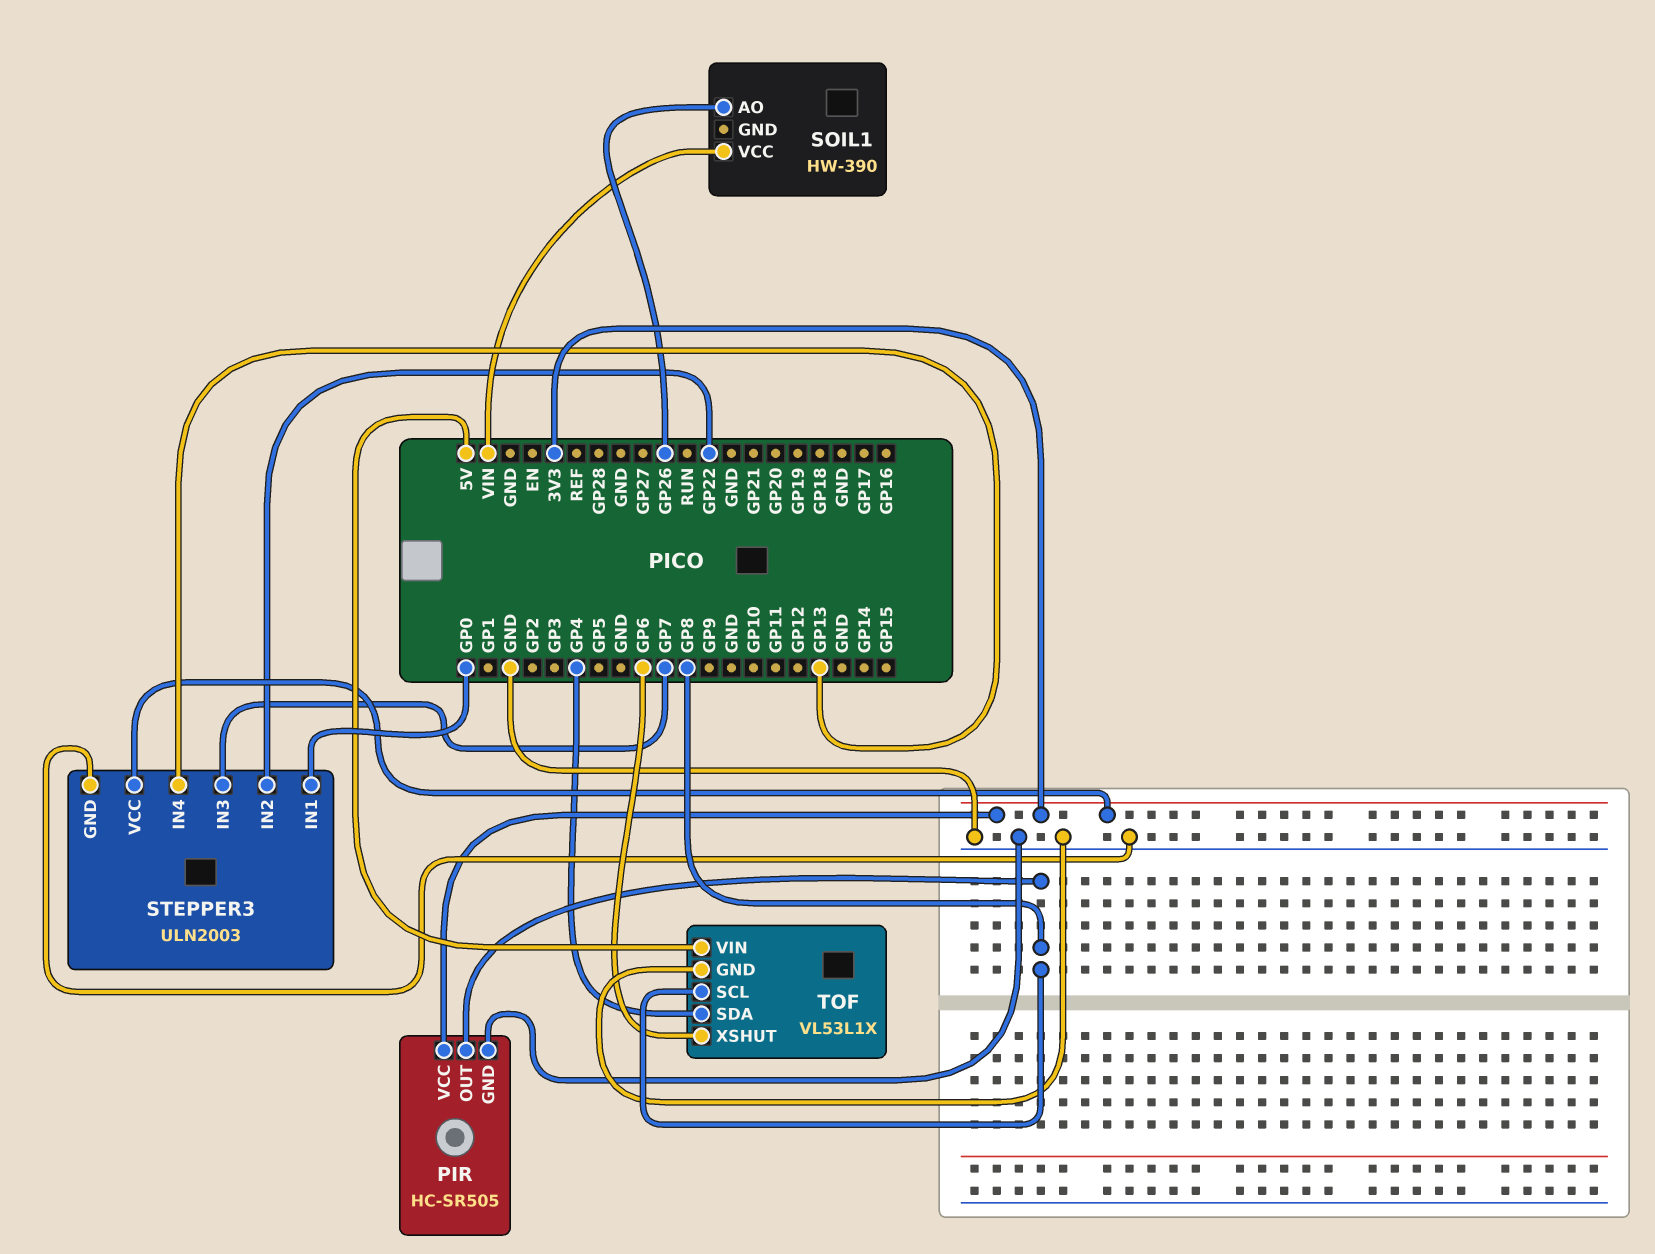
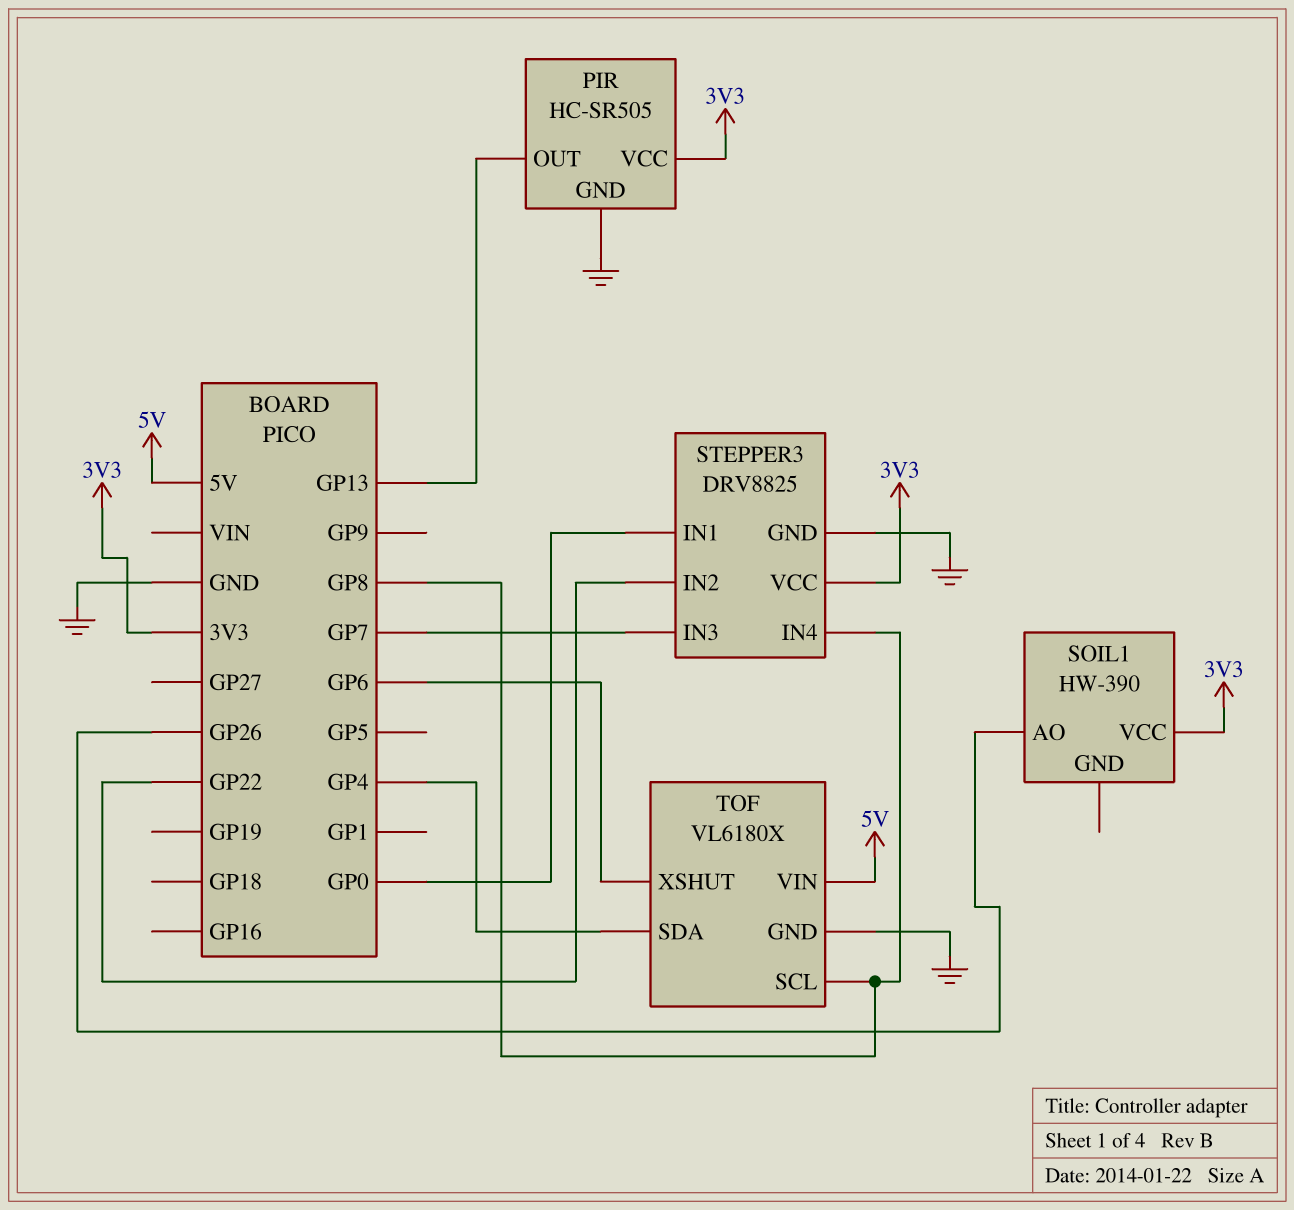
PIR pin OUT: GP8 -> GP13
SOIL1 pin VCC: VIN -> 3V3
STEPPER3: ULN2003 -> DRV8825
STEPPER3 pin IN4: GP13 -> GP8
TOF: VL53L1X -> VL6180X

